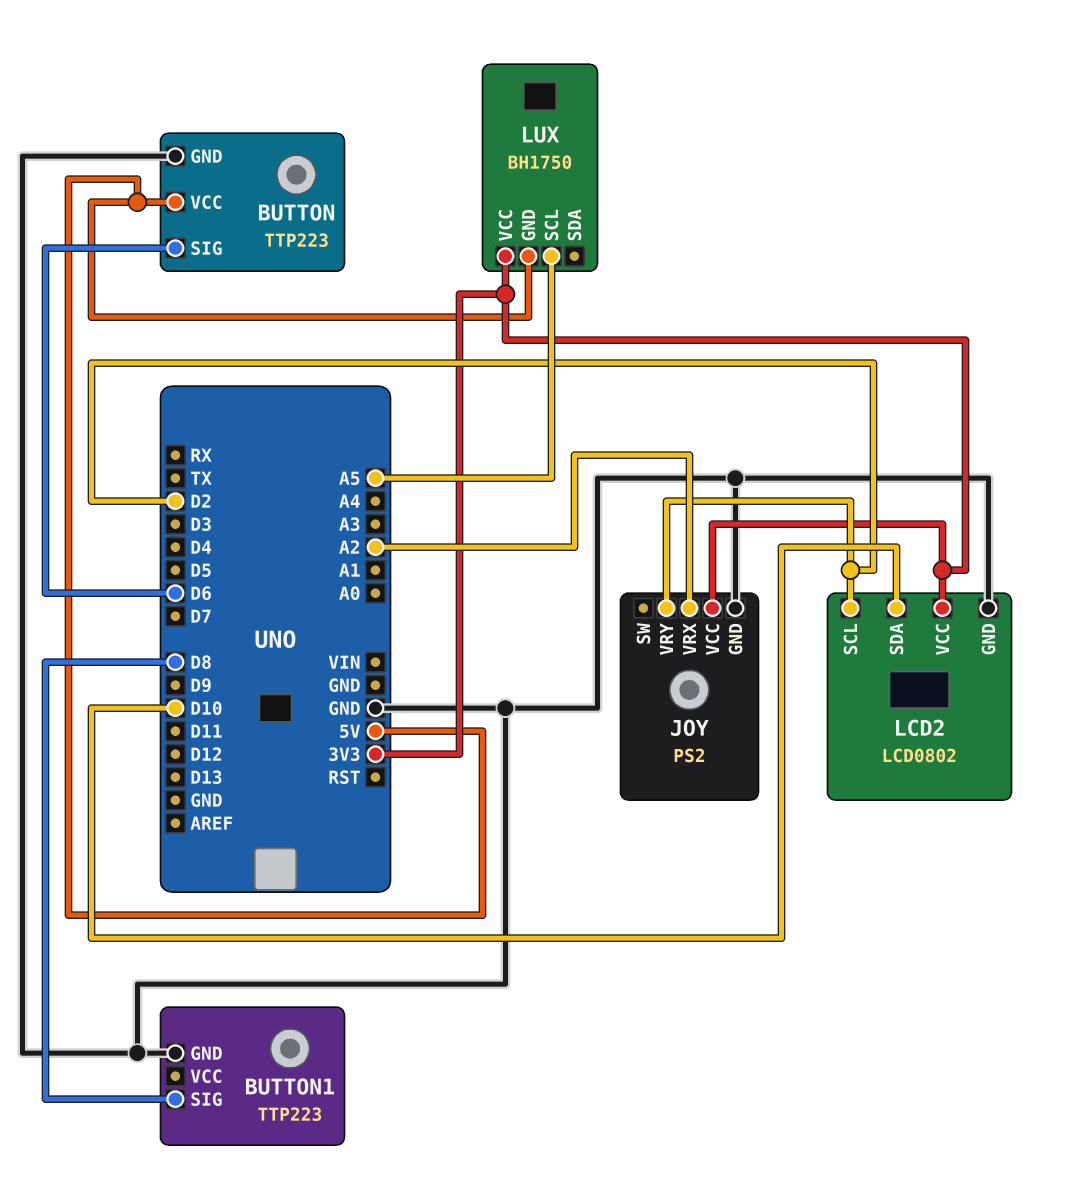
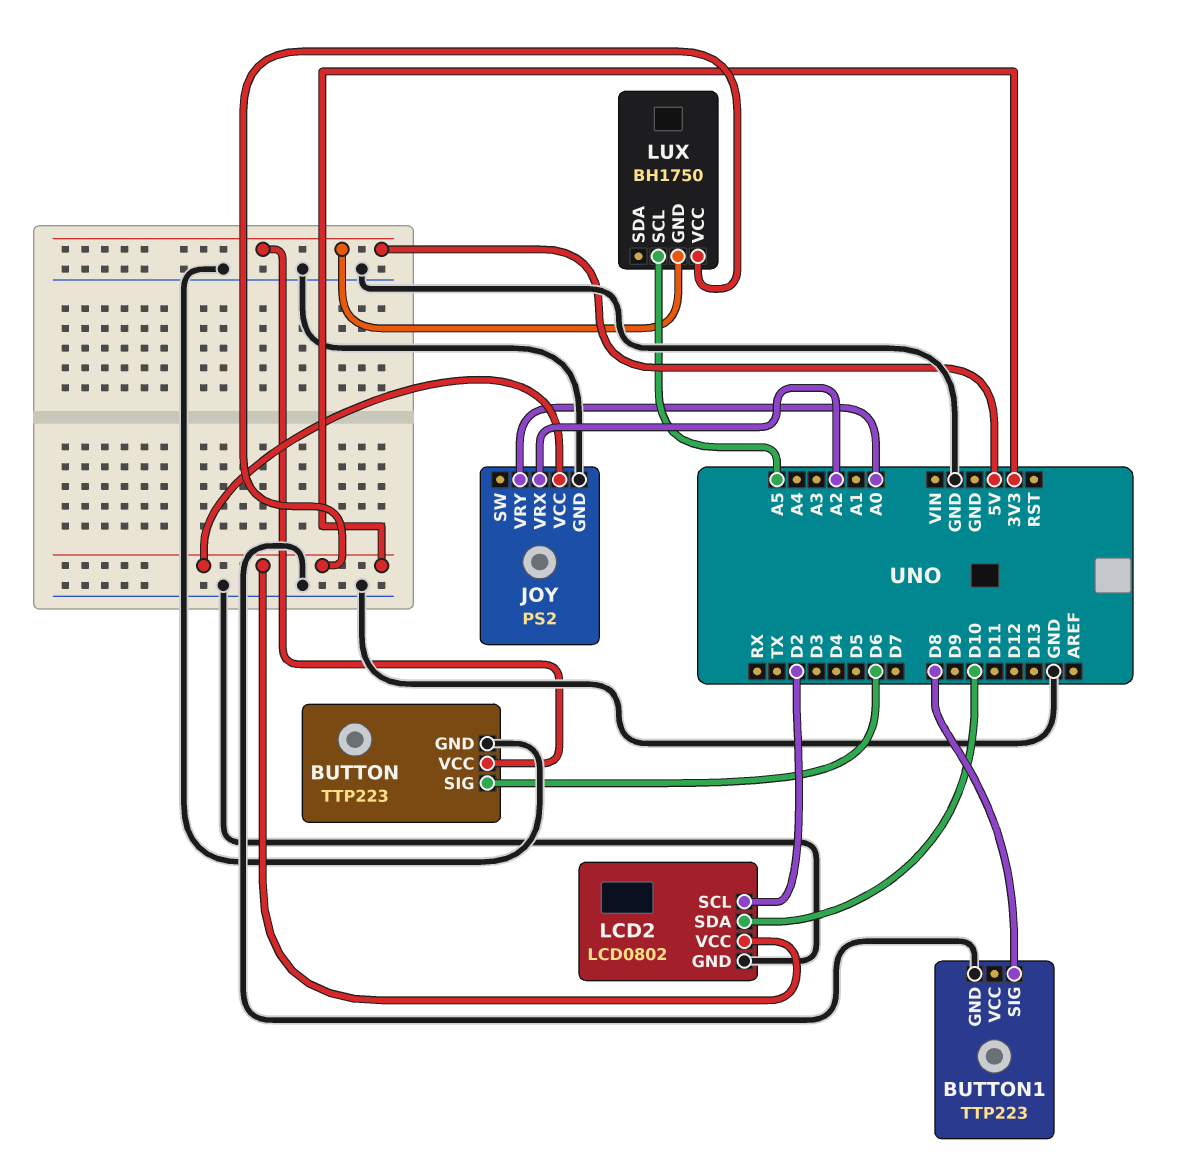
JOY pin VRY: D2 -> A0

